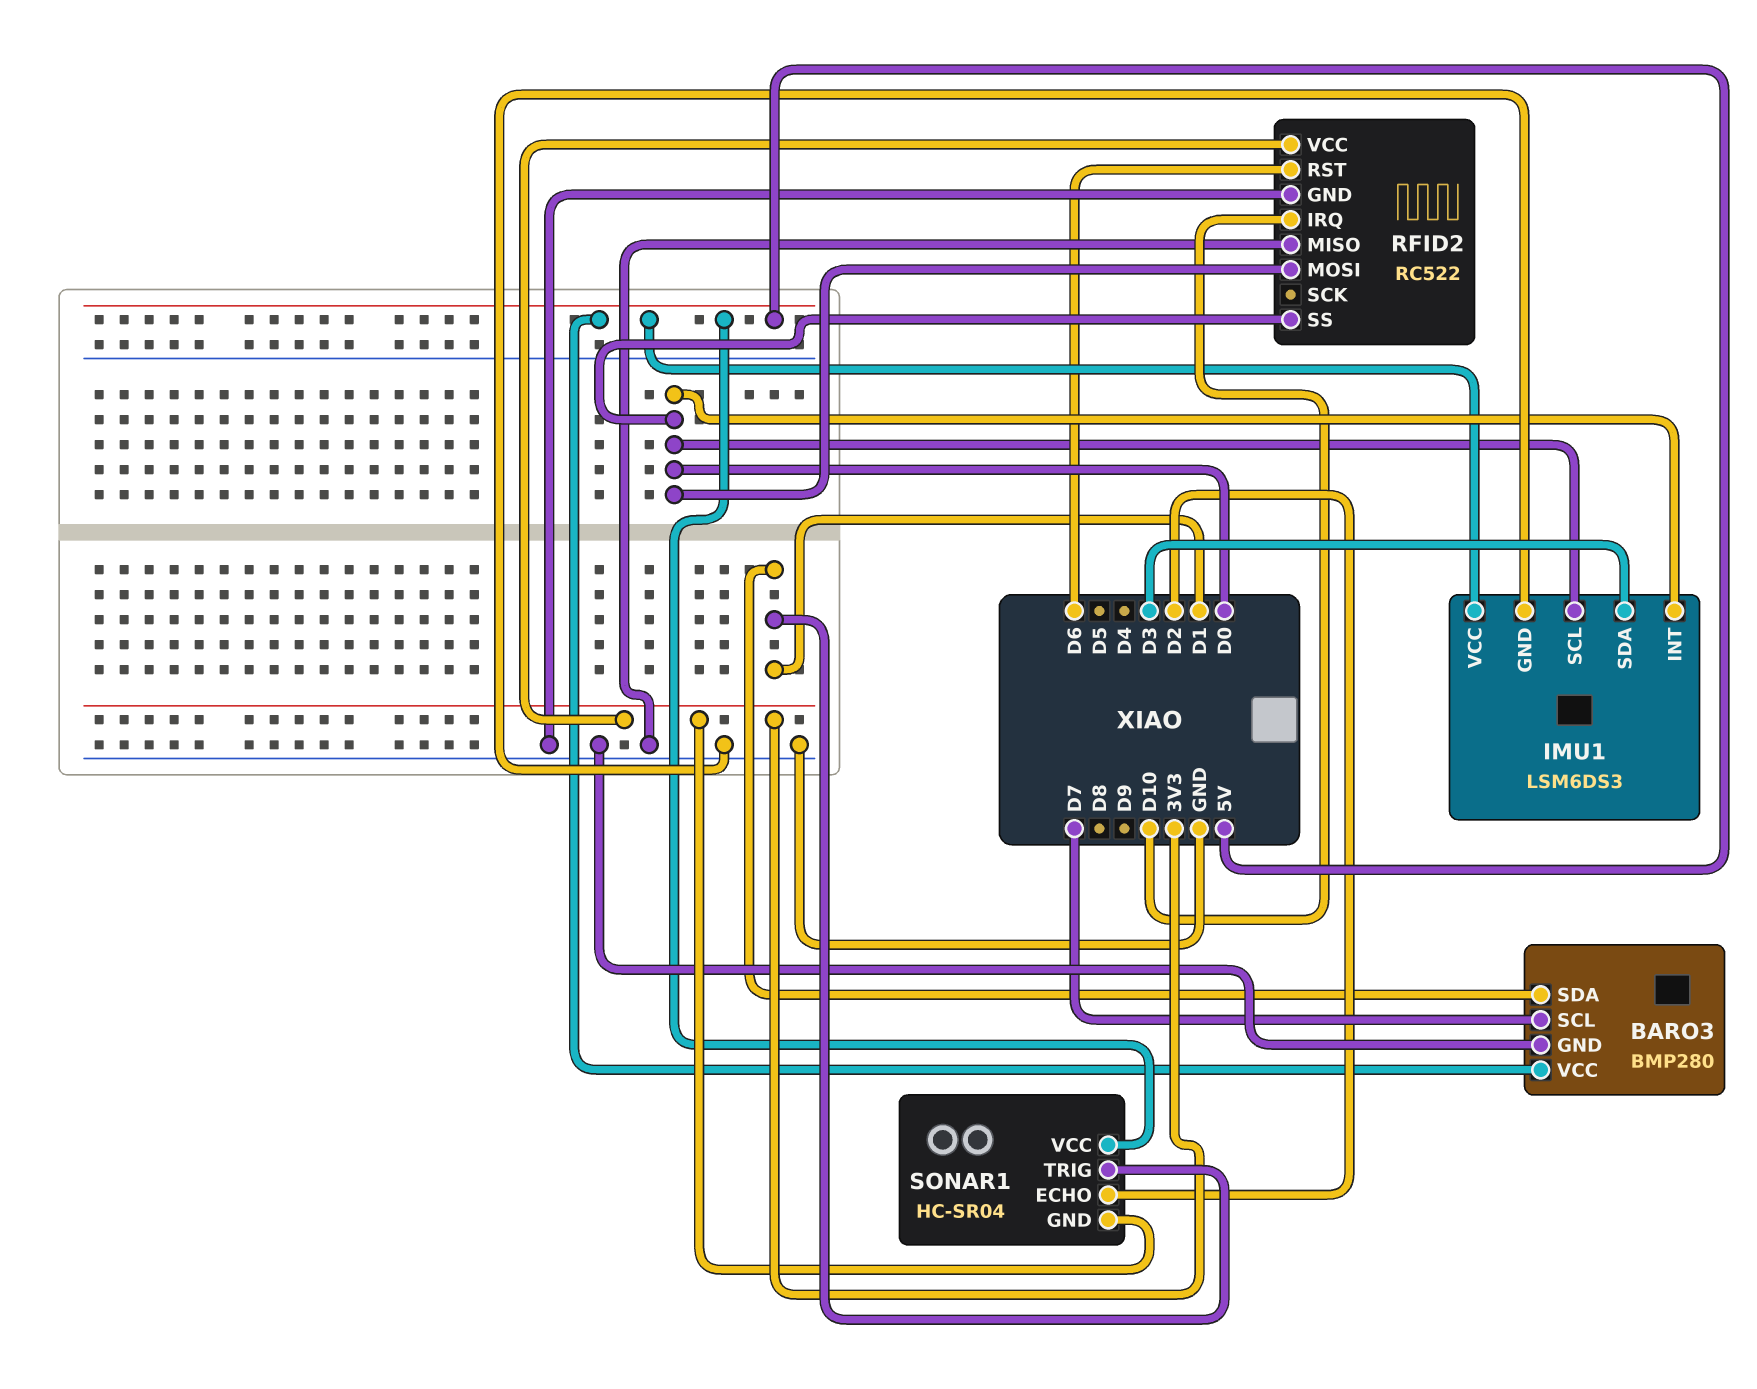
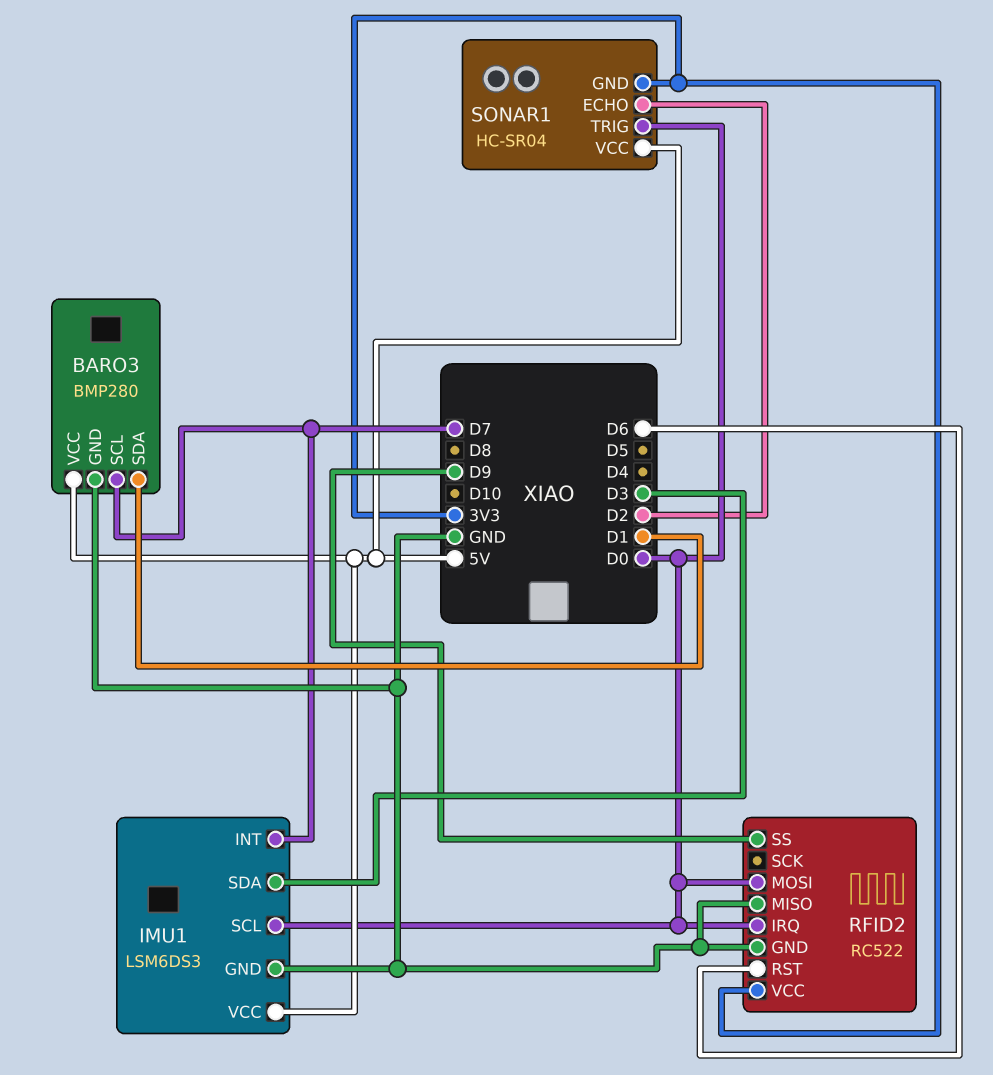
IMU1 pin INT: D0 -> D7
RFID2 pin IRQ: D10 -> D0
RFID2 pin SS: D0 -> D9
SONAR1 pin TRIG: D1 -> D0

